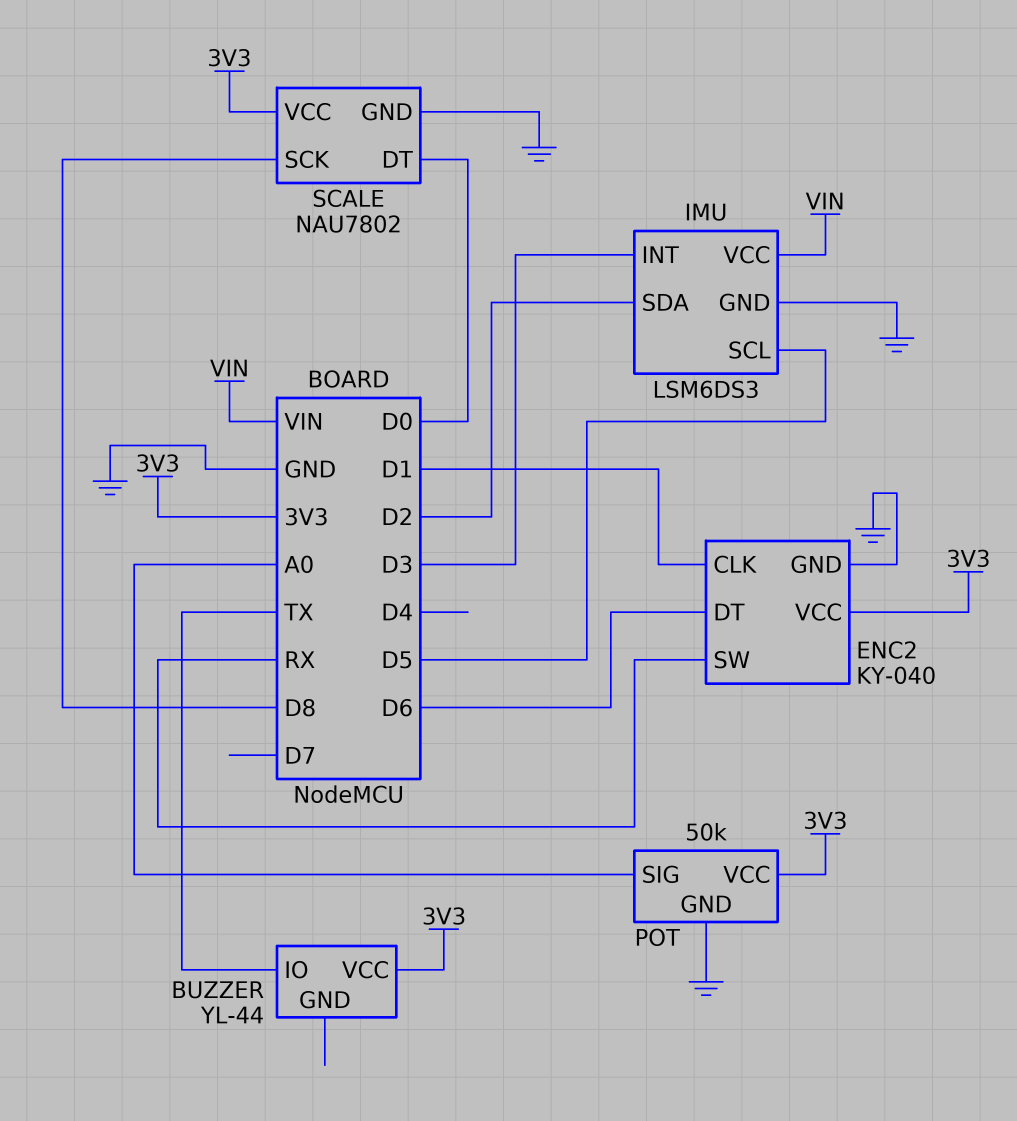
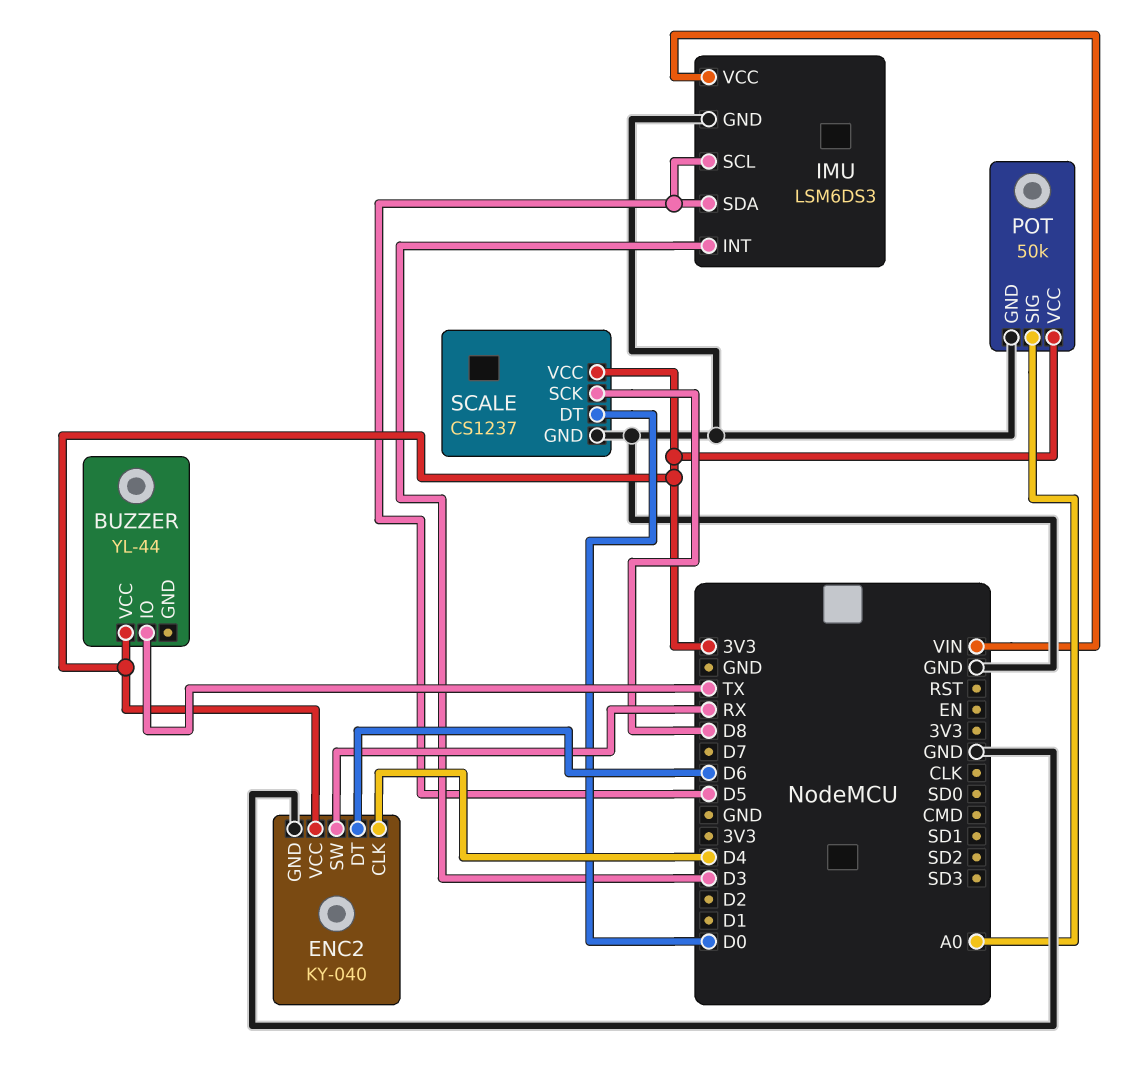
ENC2 pin CLK: D1 -> D4
IMU pin SDA: D2 -> D5
SCALE: NAU7802 -> CS1237

